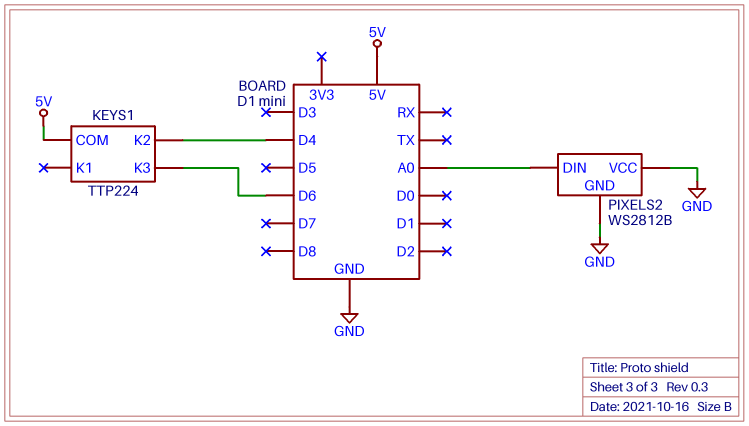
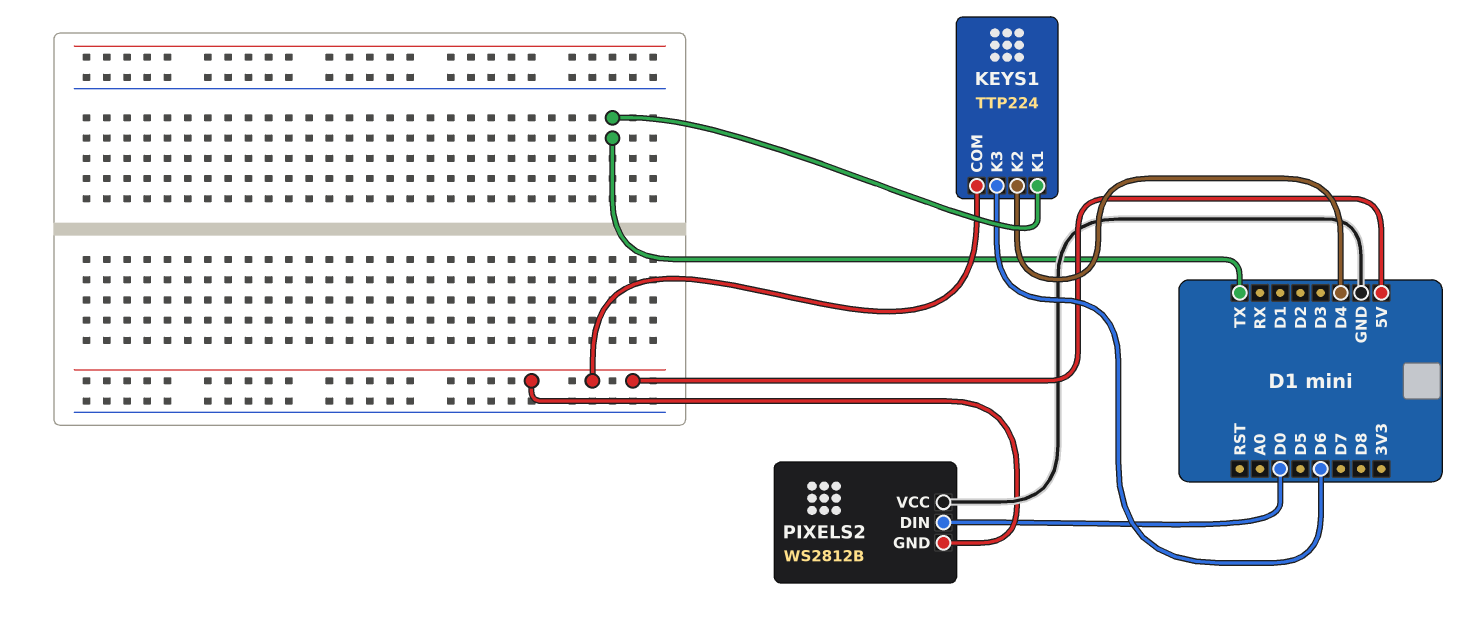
KEYS1 pin K1: none -> TX
PIXELS2 pin DIN: A0 -> D0
PIXELS2 pin GND: GND -> 5V

